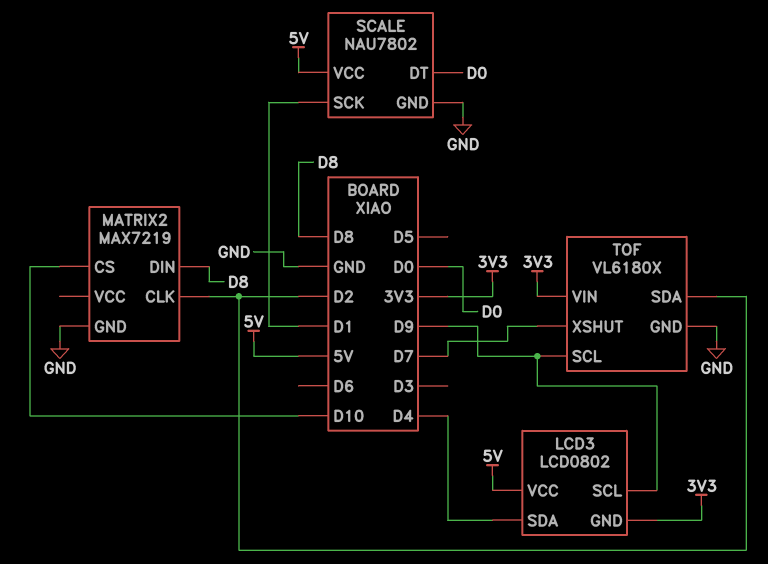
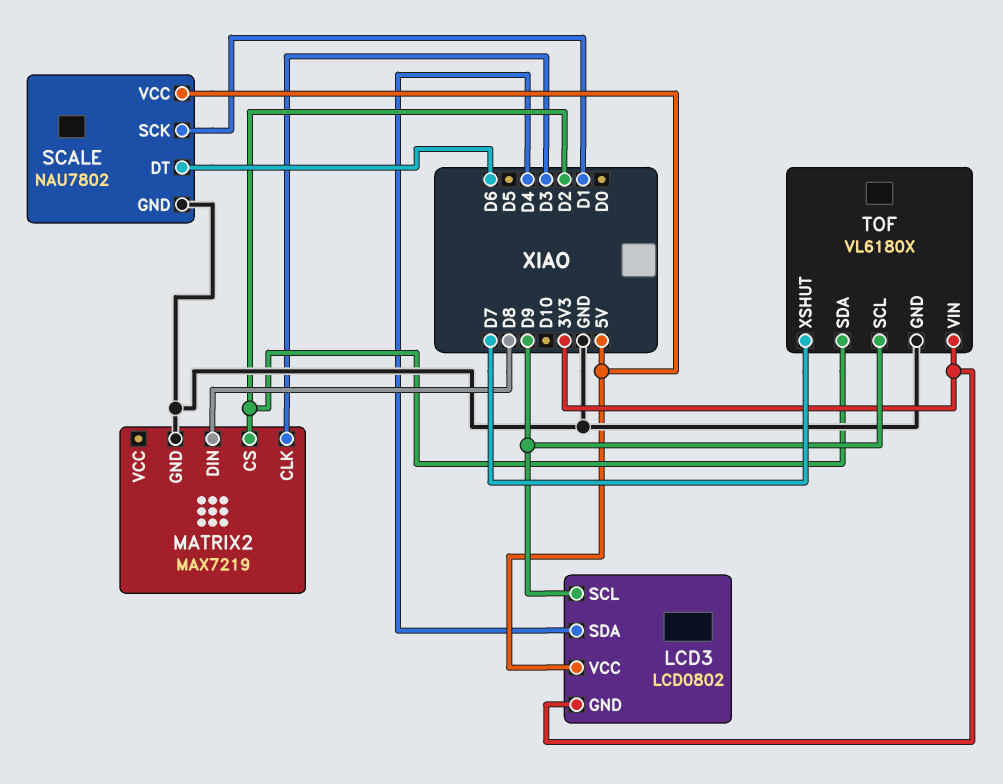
MATRIX2 pin CLK: D2 -> D3
MATRIX2 pin CS: D10 -> D2
SCALE pin DT: D0 -> D6

